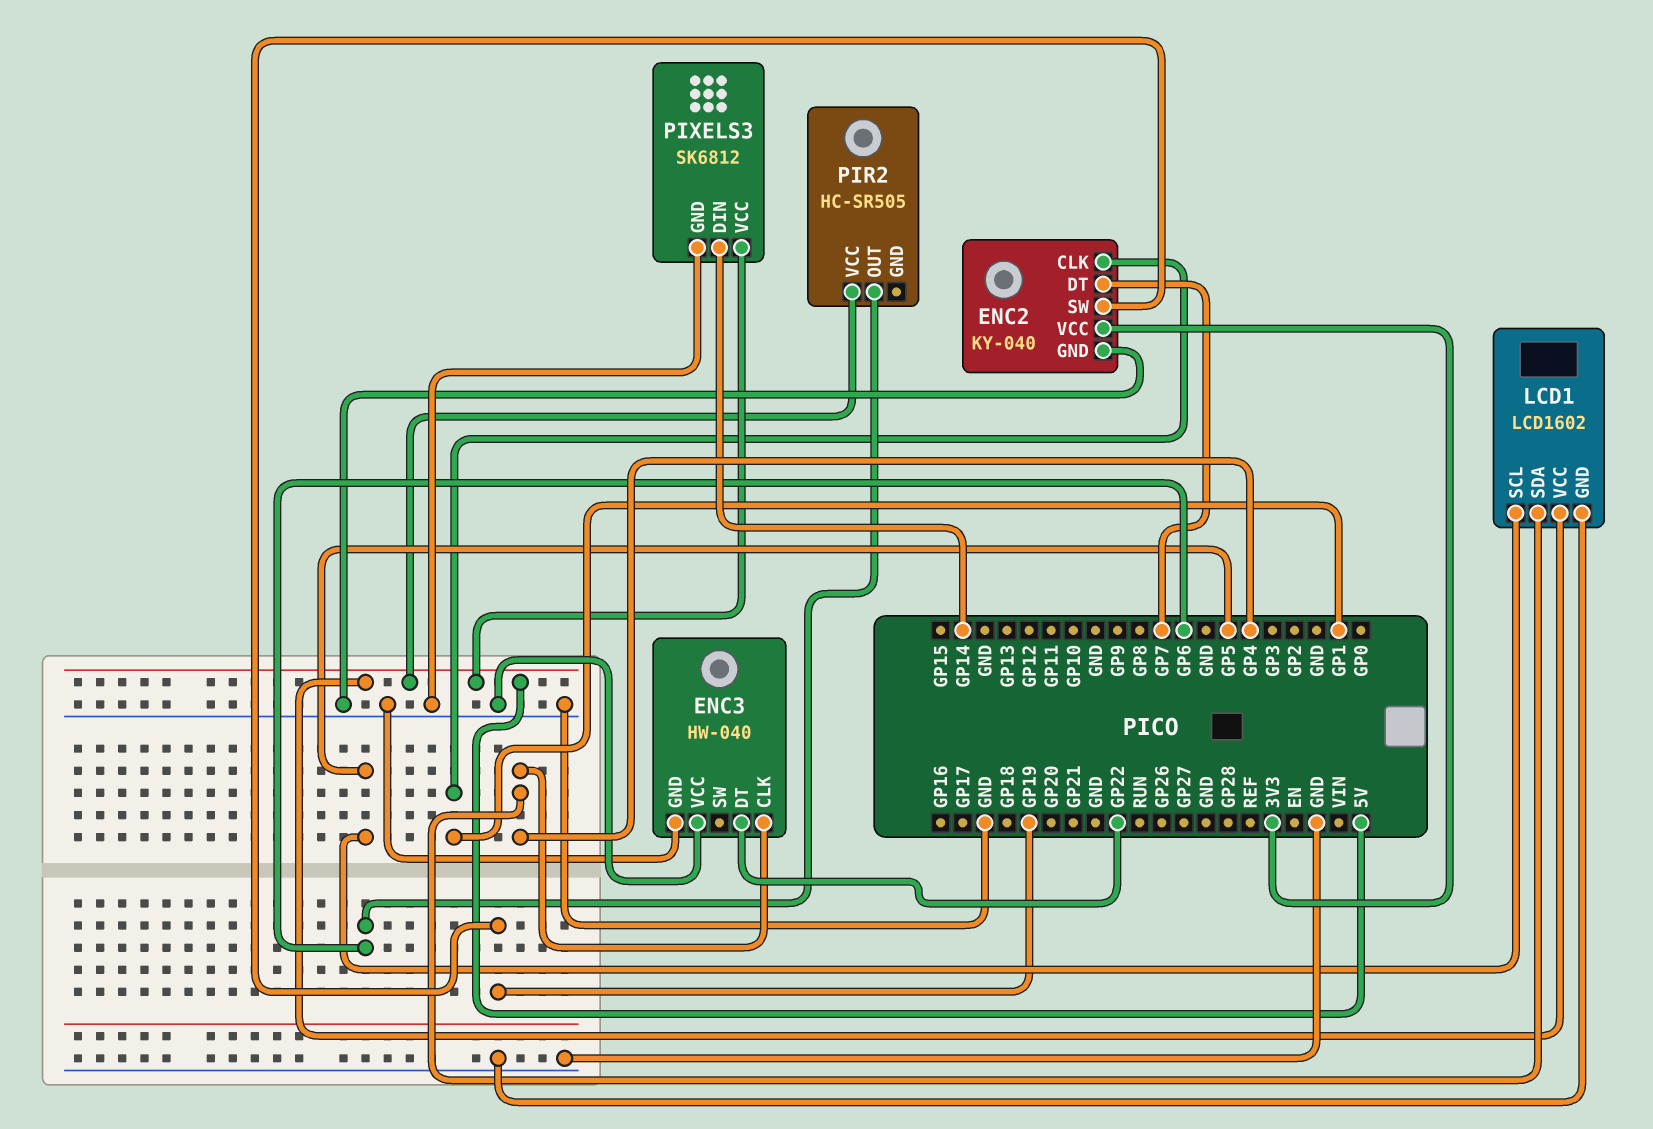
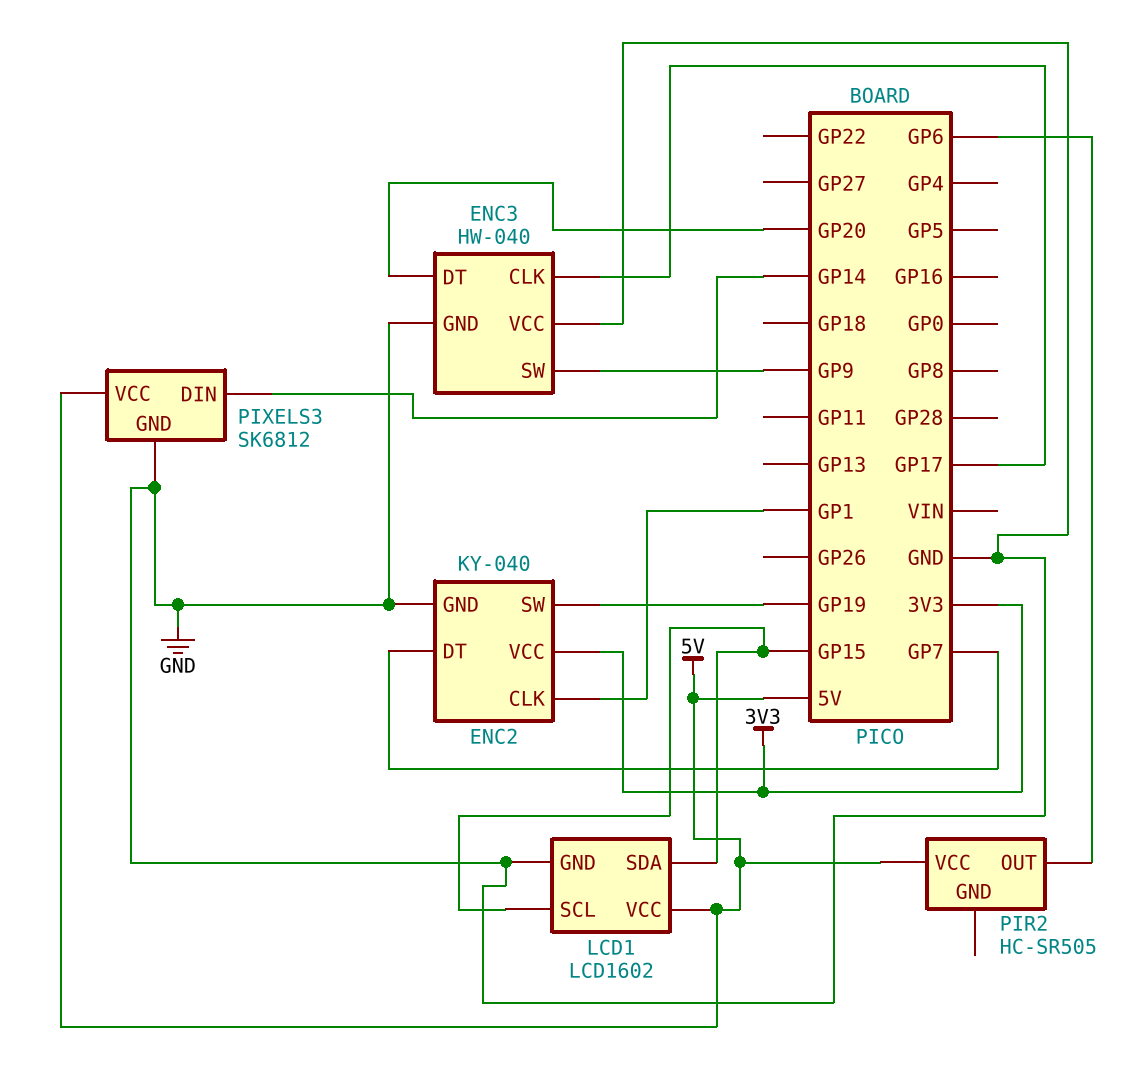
ENC3 pin CLK: GP4 -> GP17
ENC3 pin DT: GP22 -> GP20
ENC3 pin SW: none -> GP9
LCD1 pin SCL: GP5 -> GP15
LCD1 pin SDA: GP4 -> GP15

